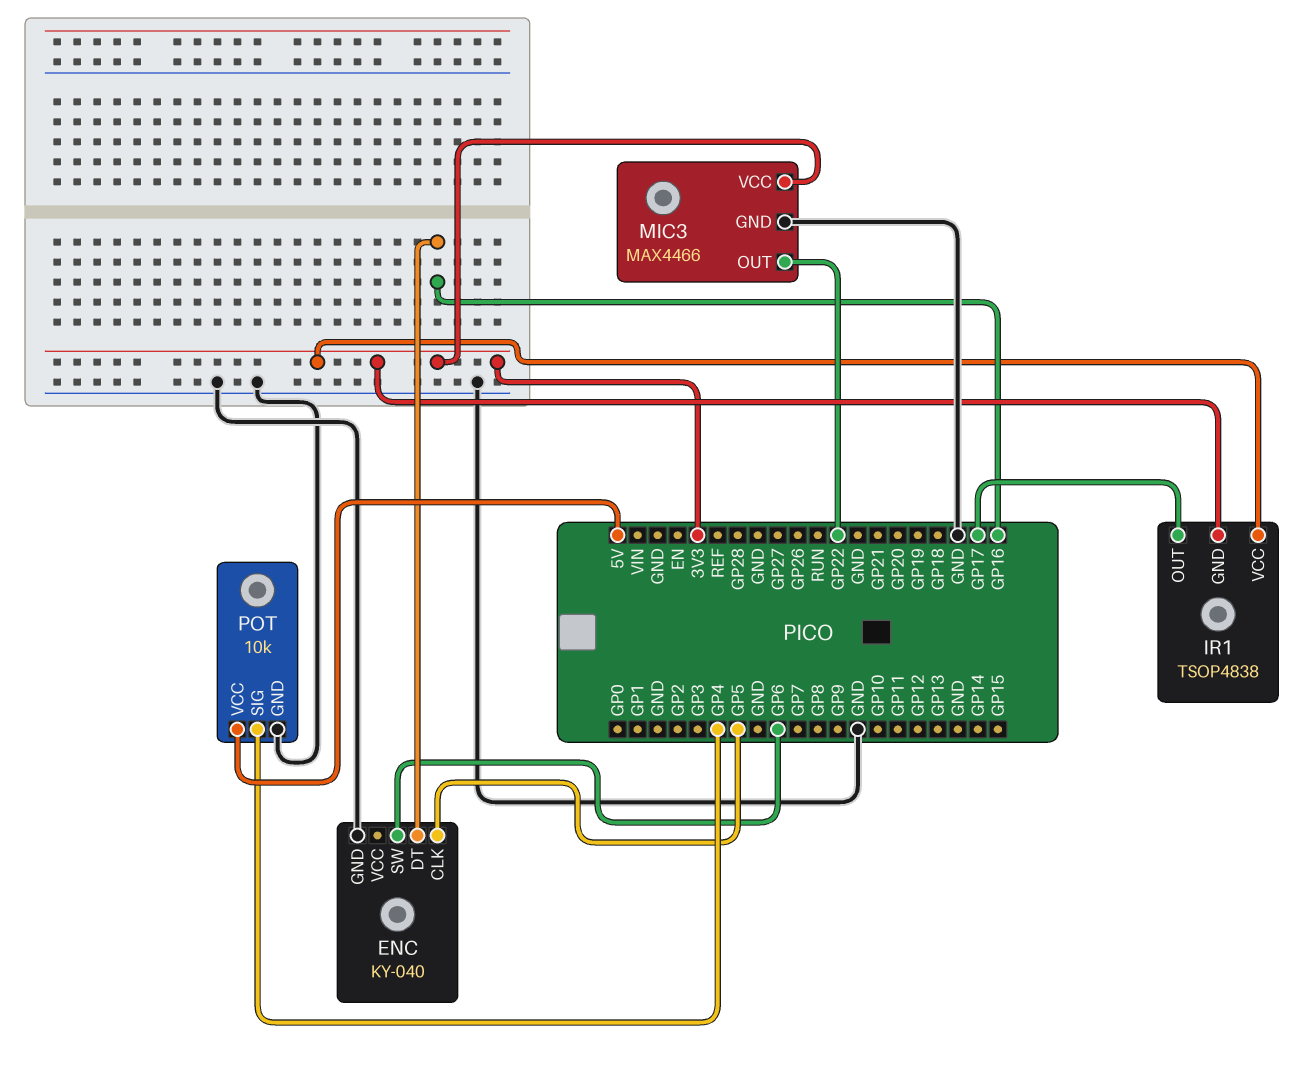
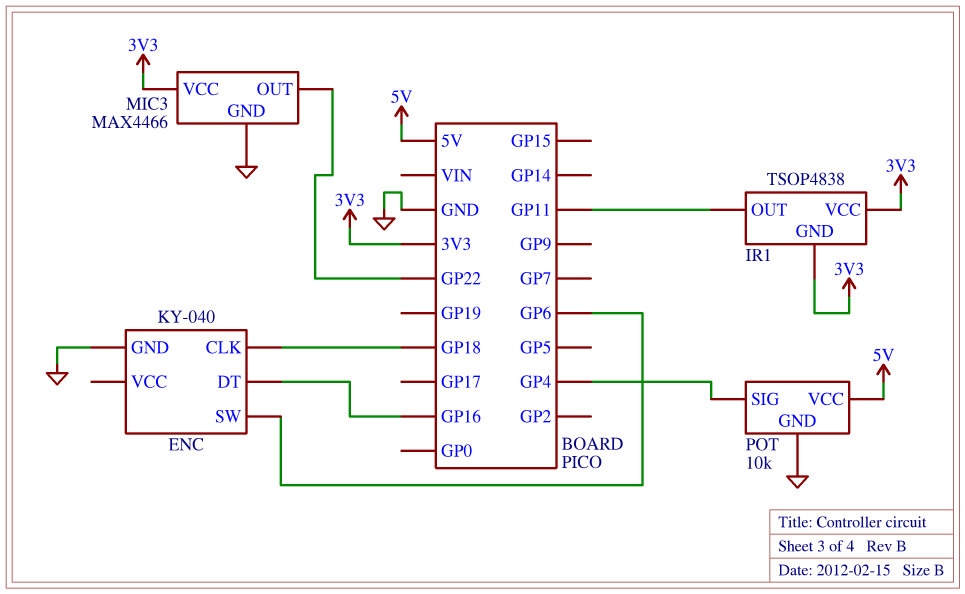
ENC pin CLK: GP5 -> GP18
IR1 pin OUT: GP17 -> GP11

